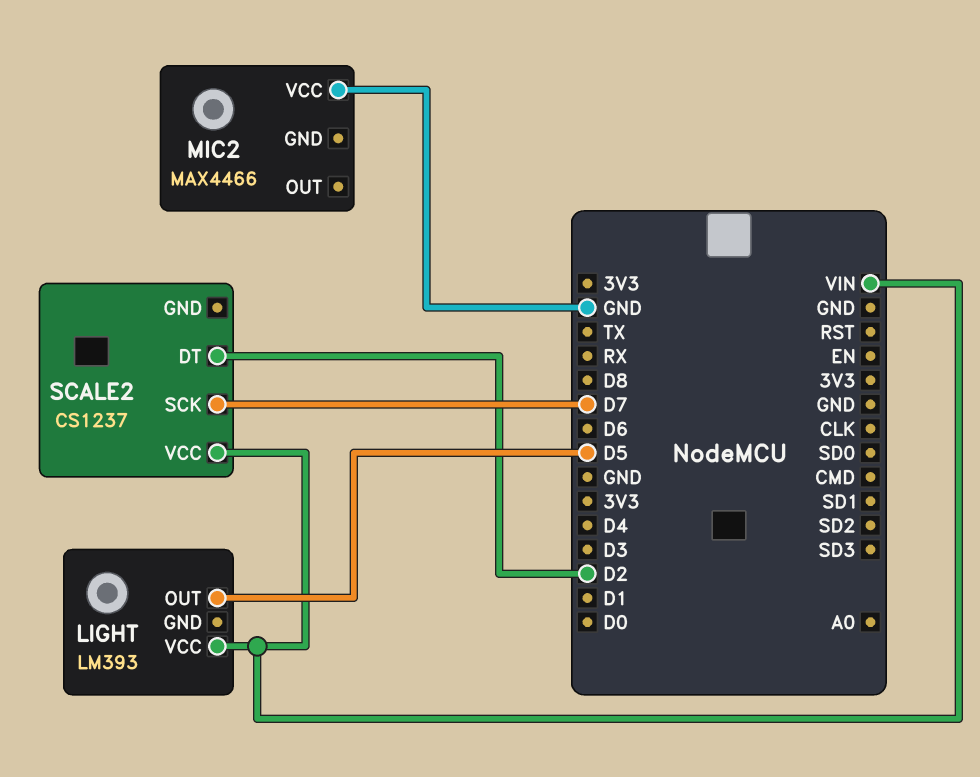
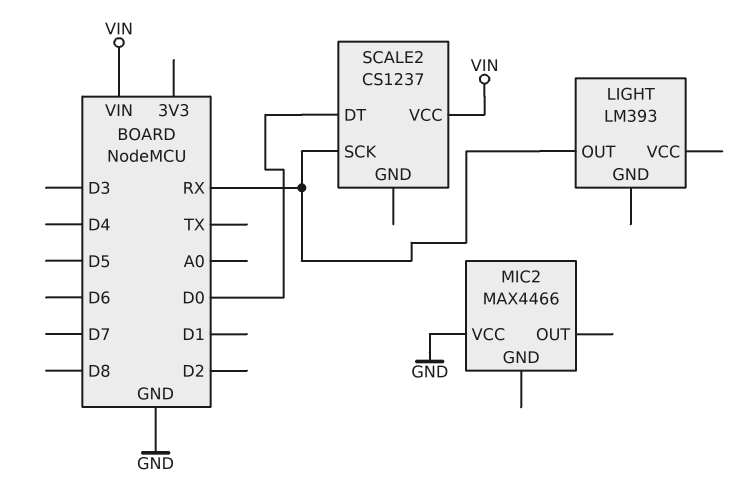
LIGHT pin OUT: D5 -> RX
LIGHT pin VCC: VIN -> none
SCALE2 pin DT: D2 -> D0
SCALE2 pin SCK: D7 -> RX

